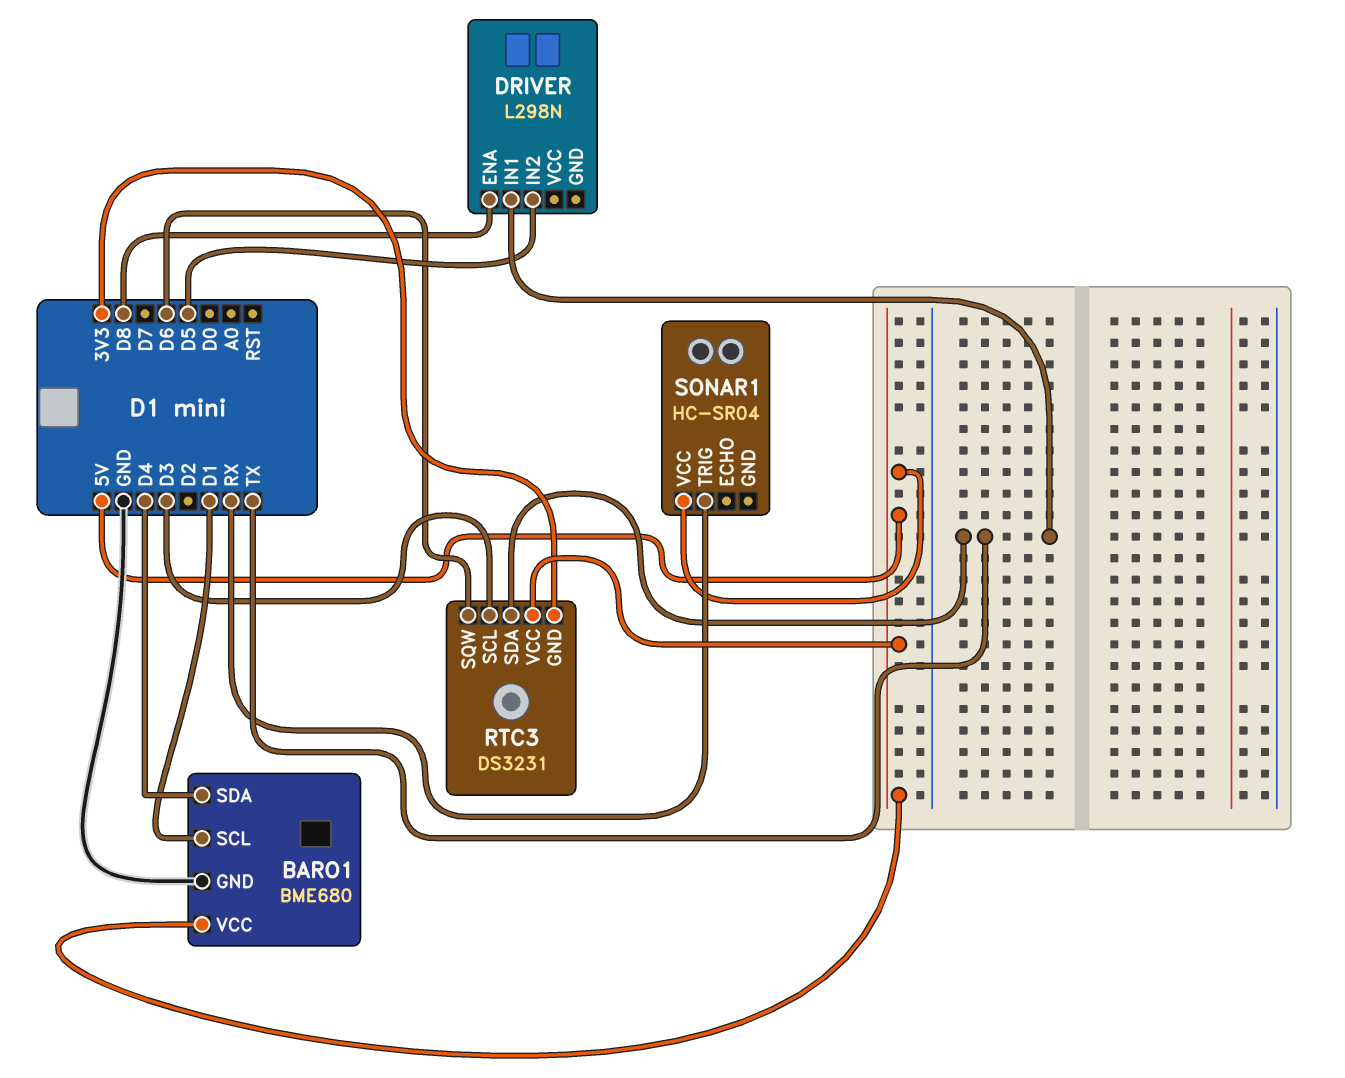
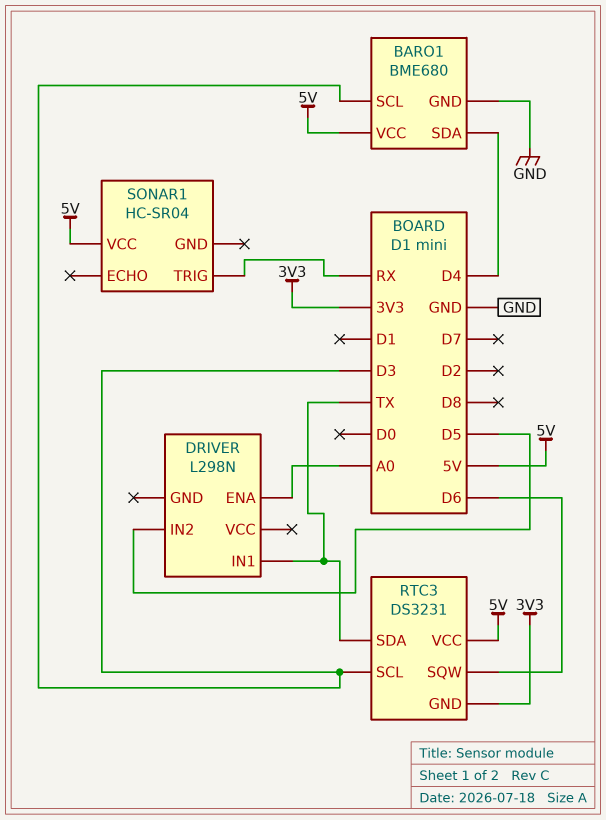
BARO1 pin SCL: D1 -> D3
DRIVER pin ENA: D8 -> A0

